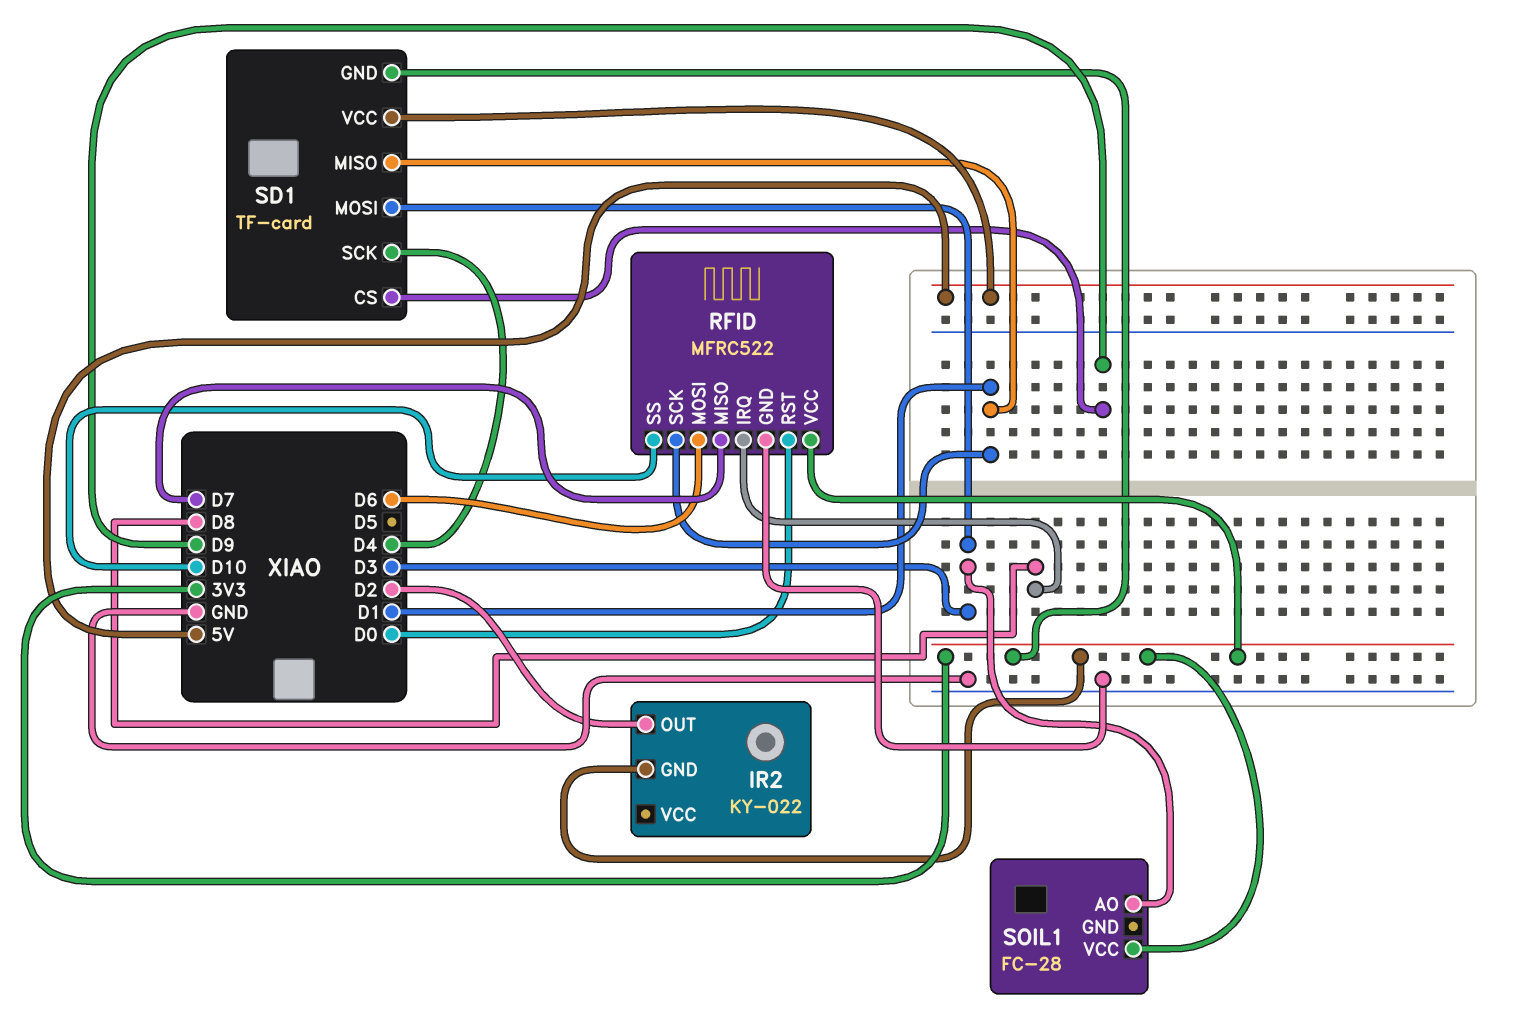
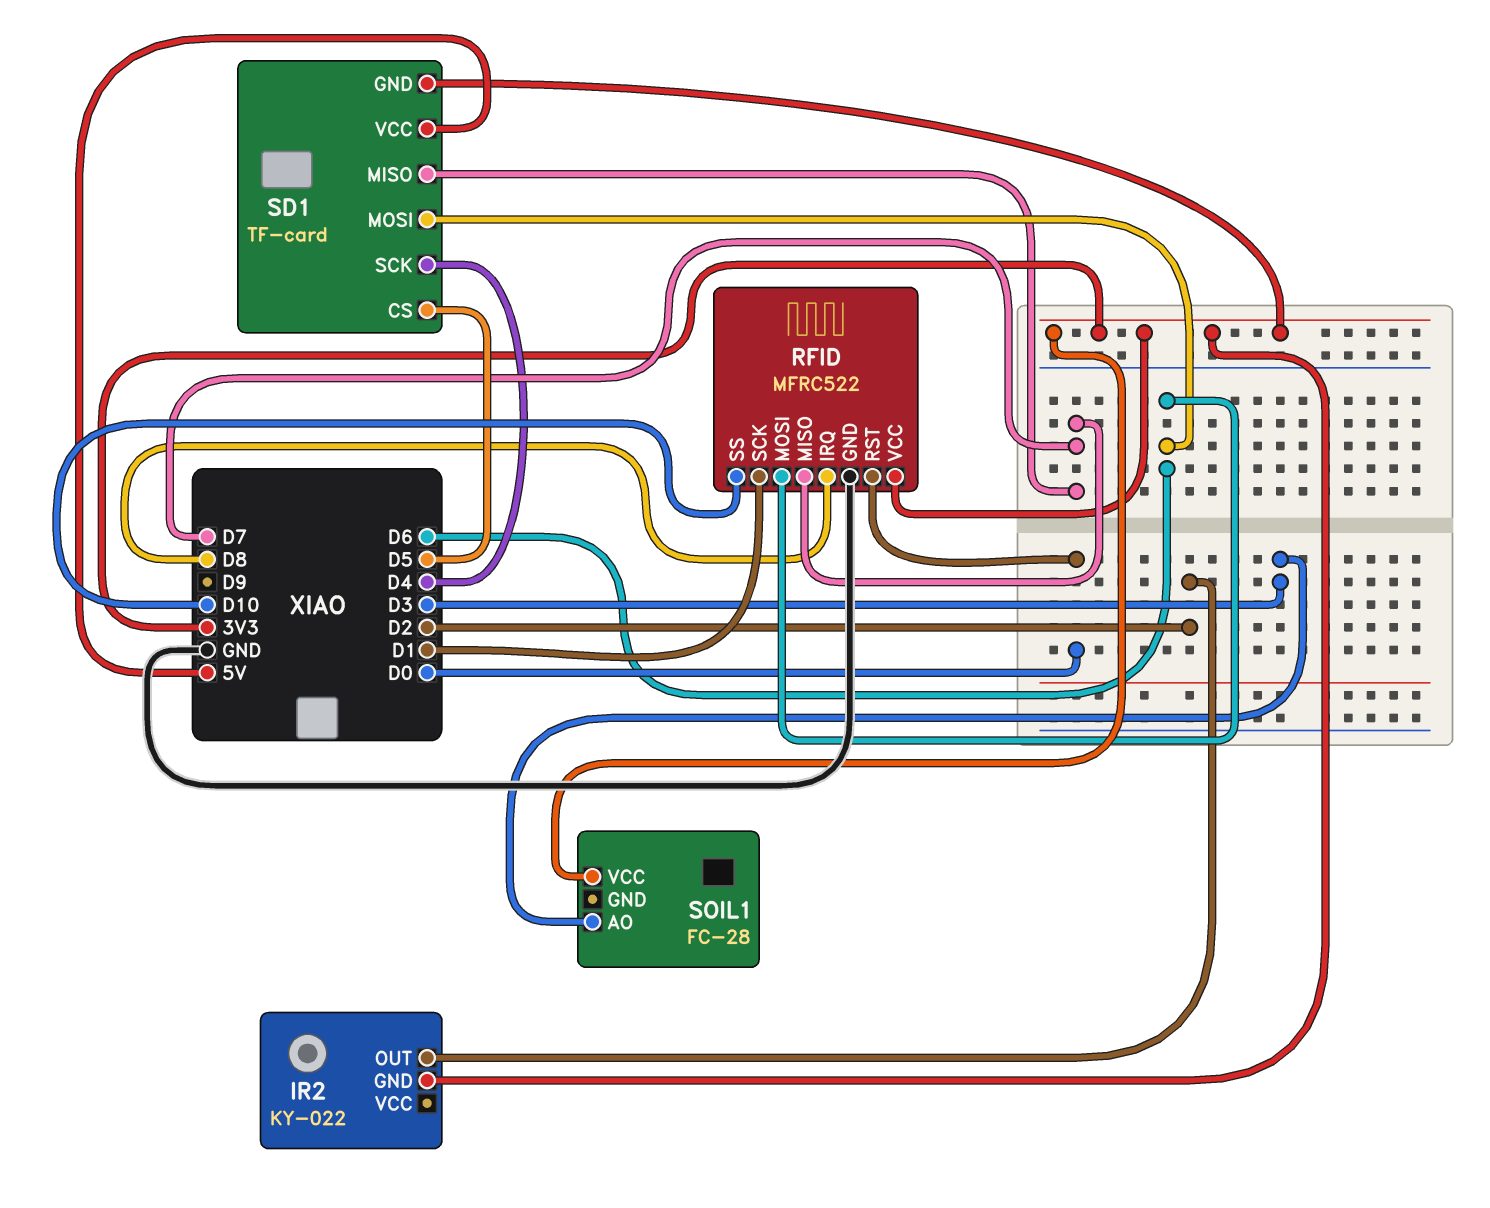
SD1 pin CS: D9 -> D5
SD1 pin MISO: D1 -> D7
SD1 pin MOSI: D3 -> D6

